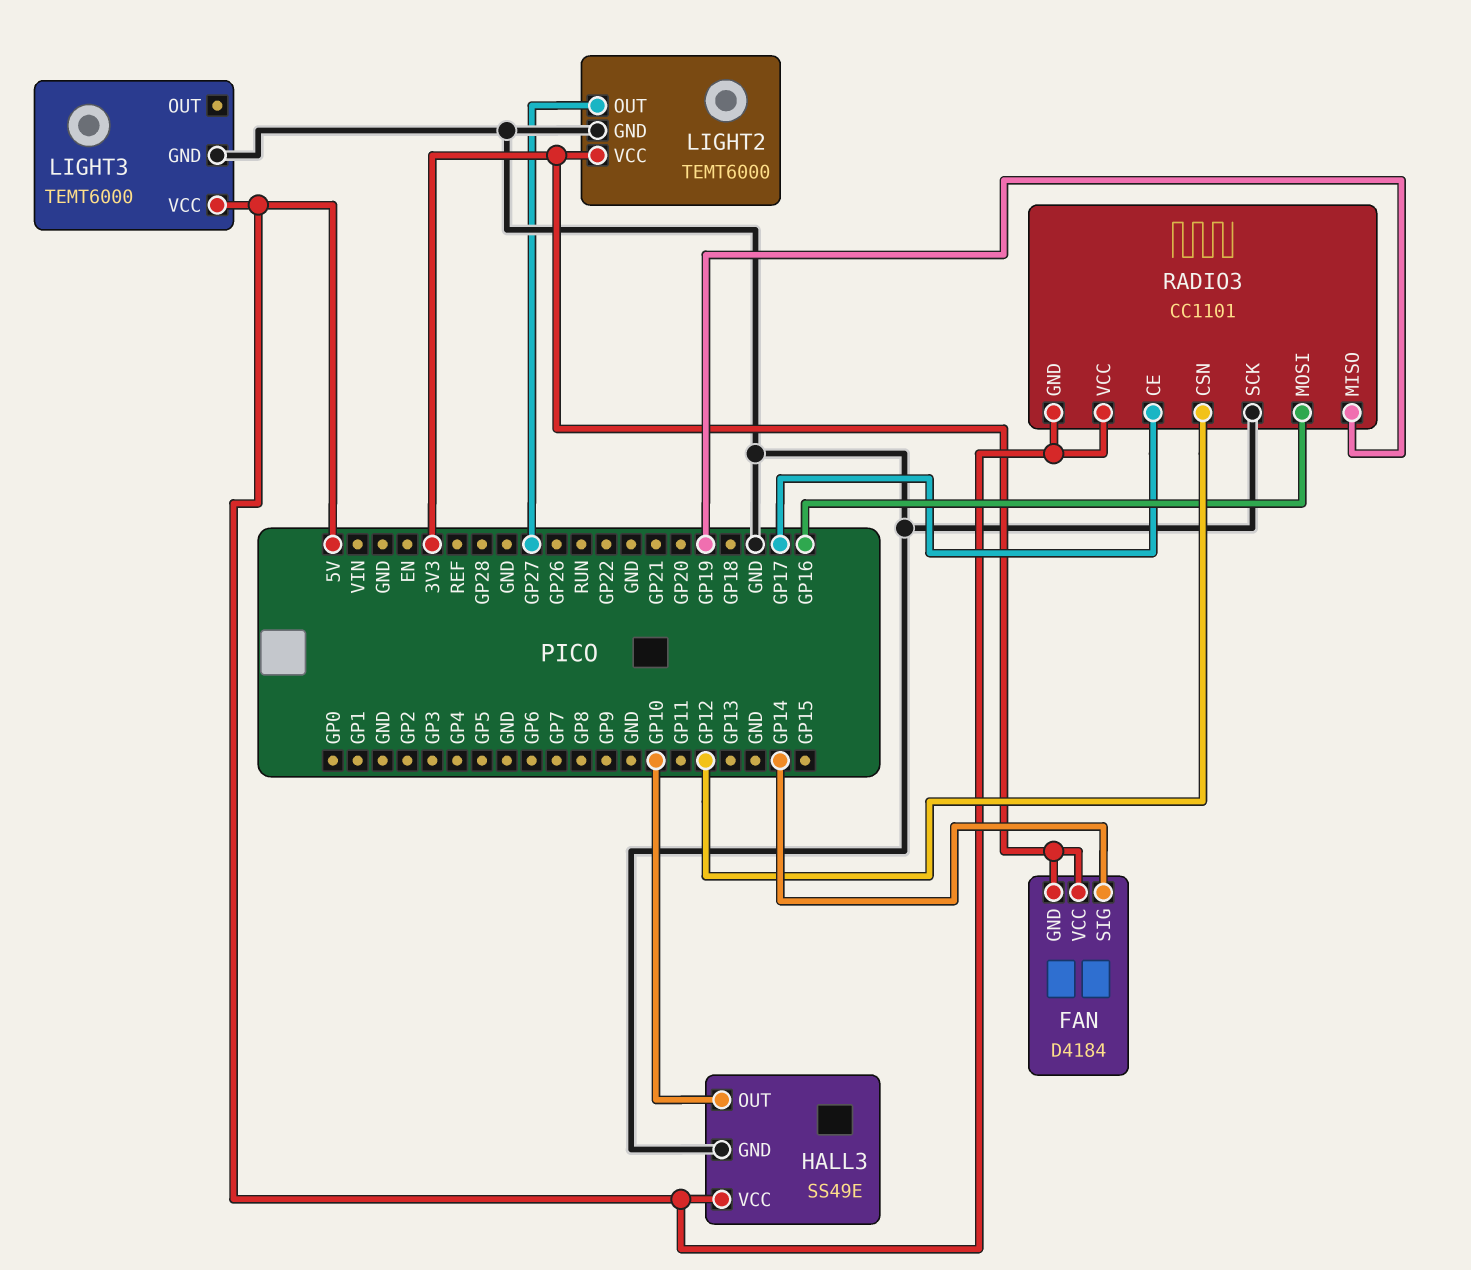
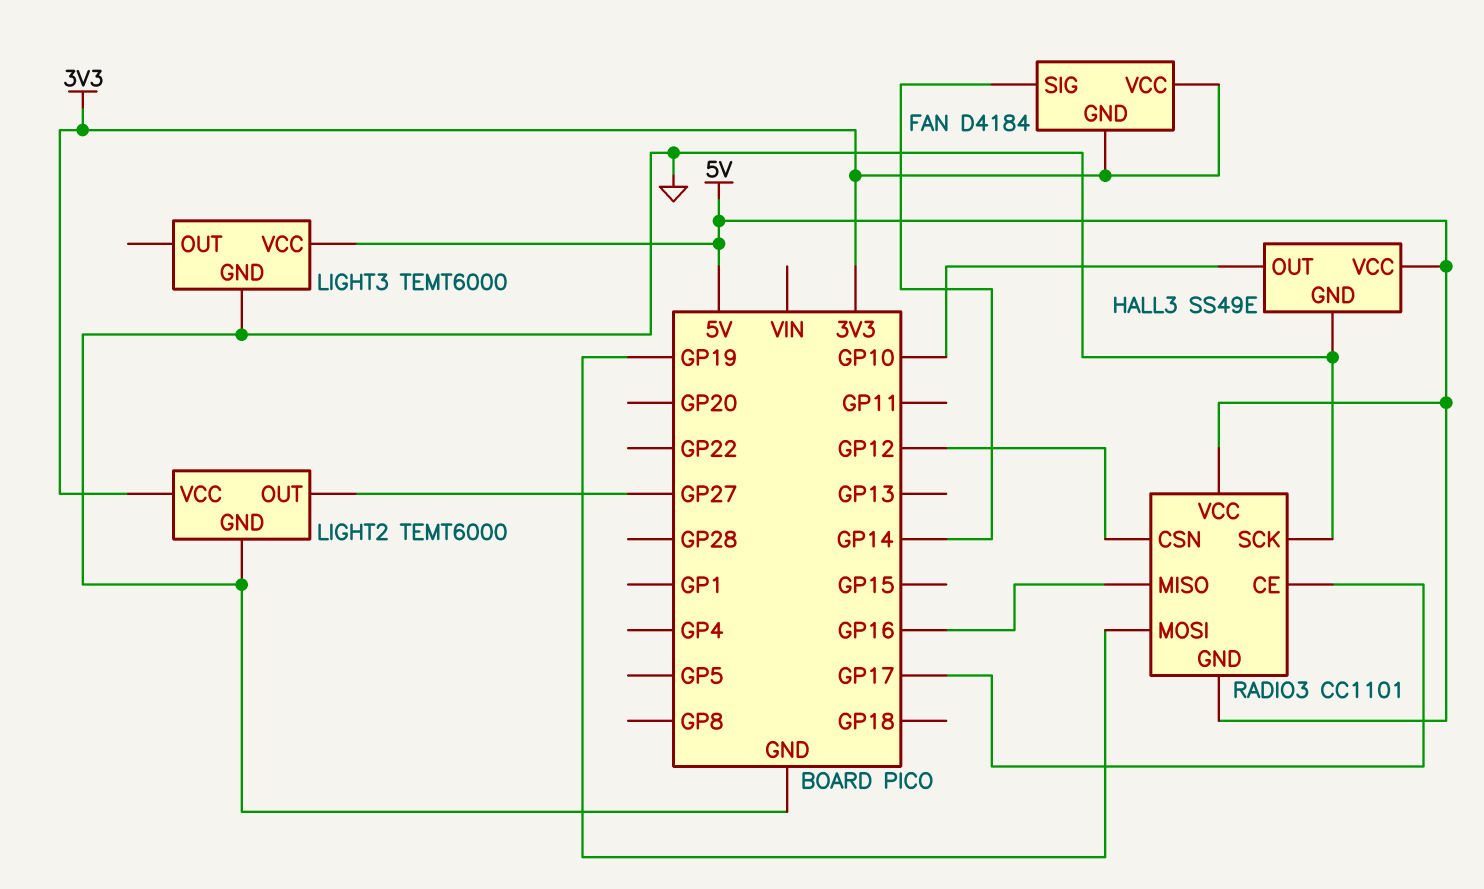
RADIO3 pin MISO: GP19 -> GP16
RADIO3 pin MOSI: GP16 -> GP19

